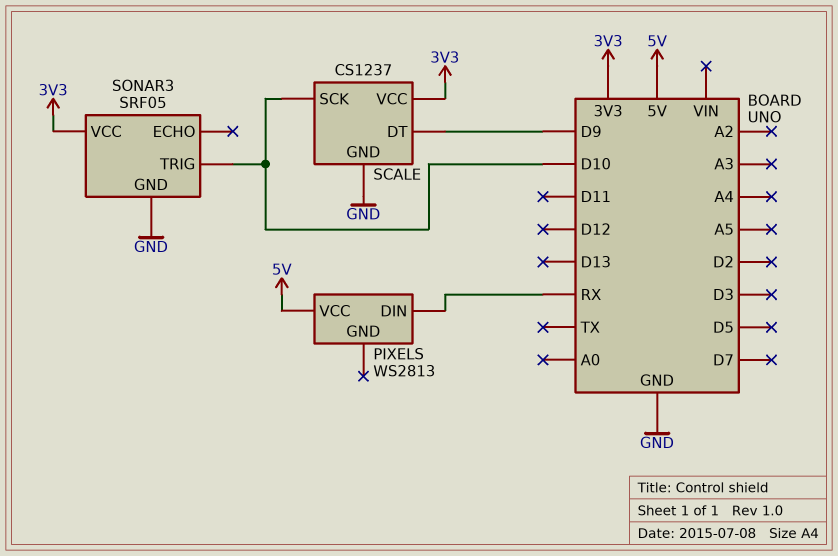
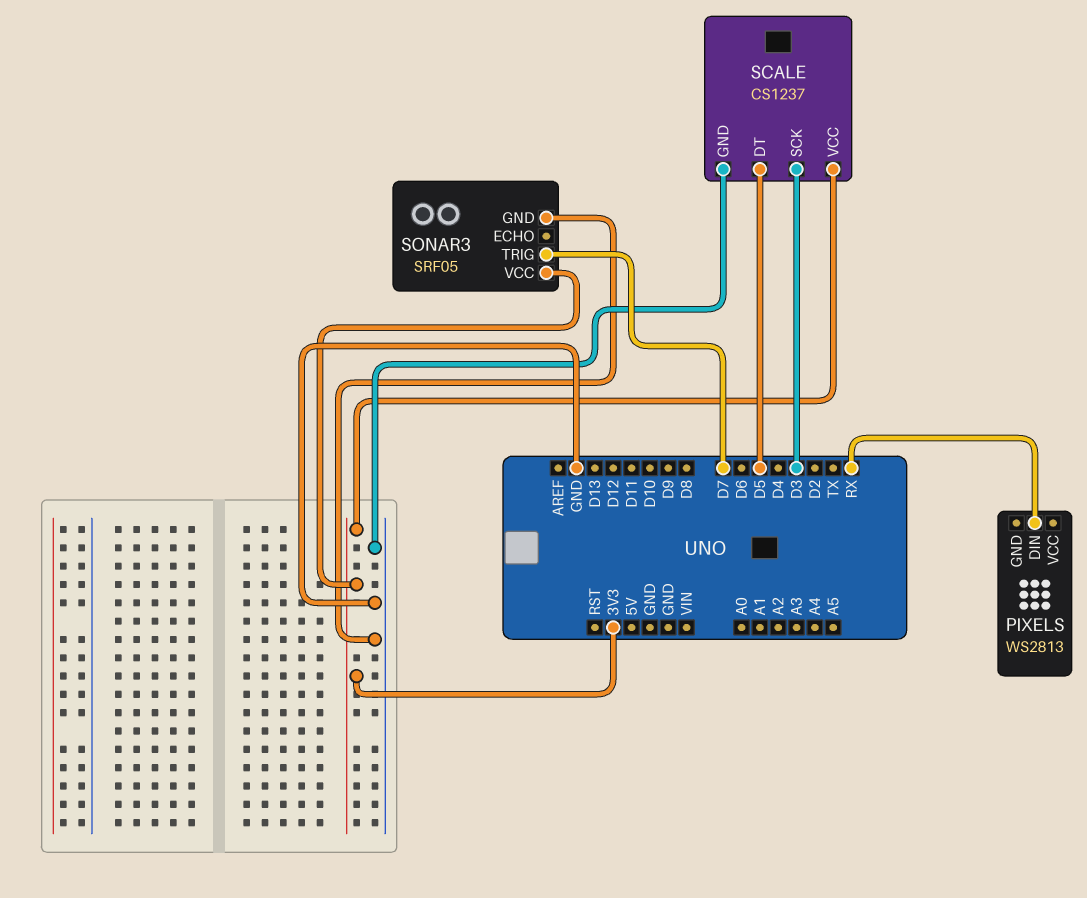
PIXELS pin VCC: 5V -> none
SCALE pin DT: D9 -> D5
SCALE pin SCK: D10 -> D3
SONAR3 pin TRIG: D10 -> D7

